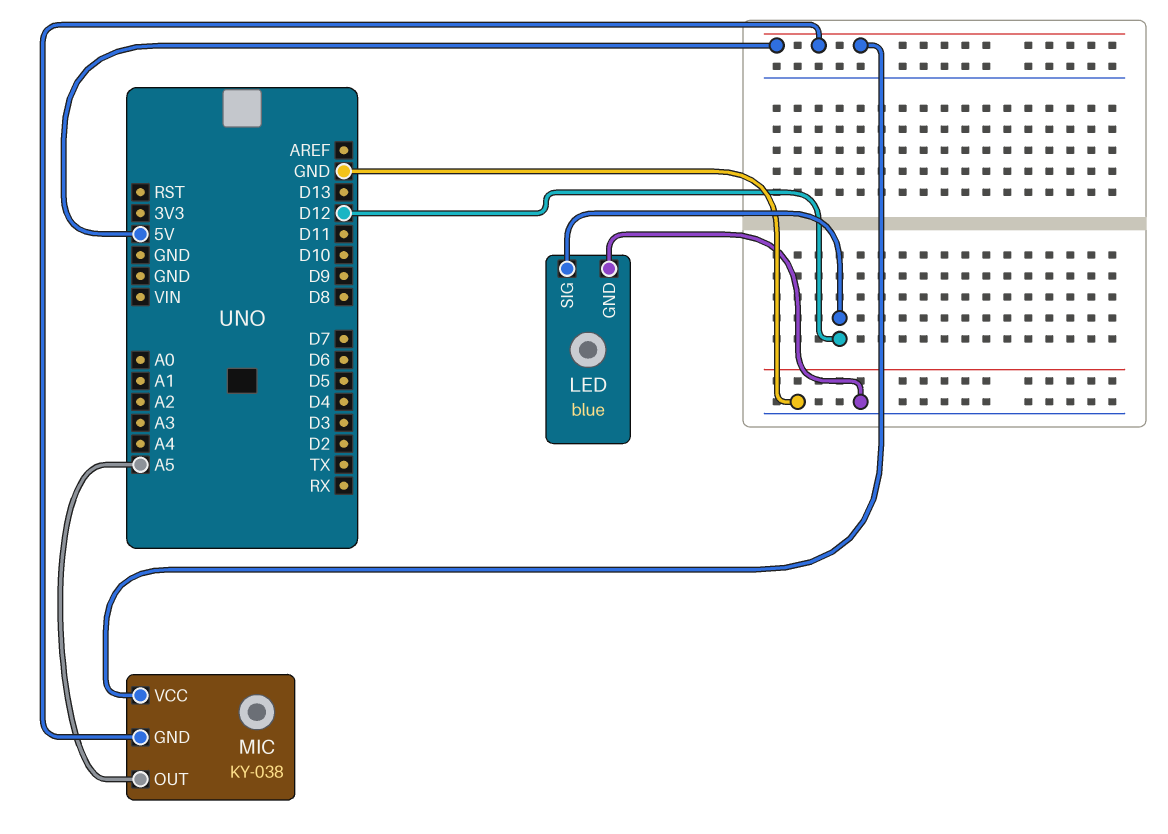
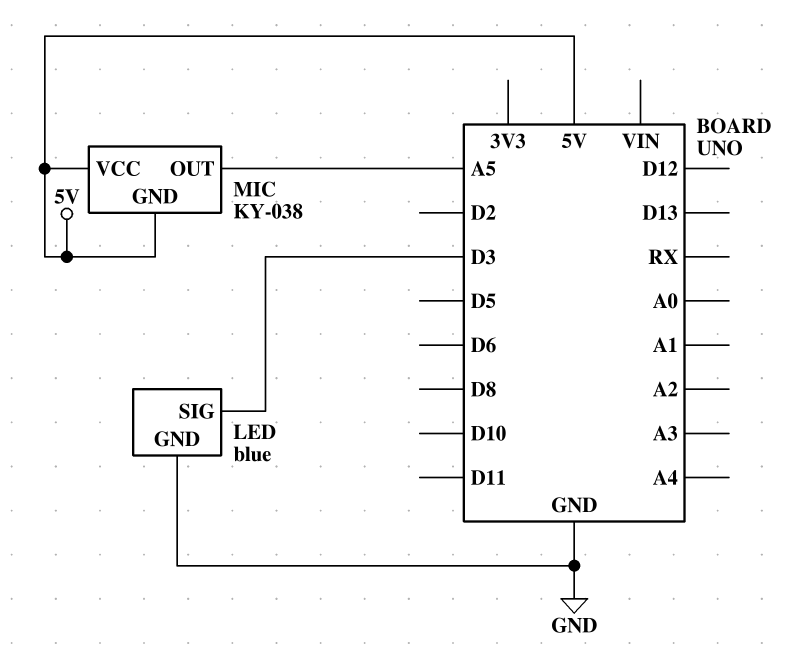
LED pin SIG: D12 -> D3

